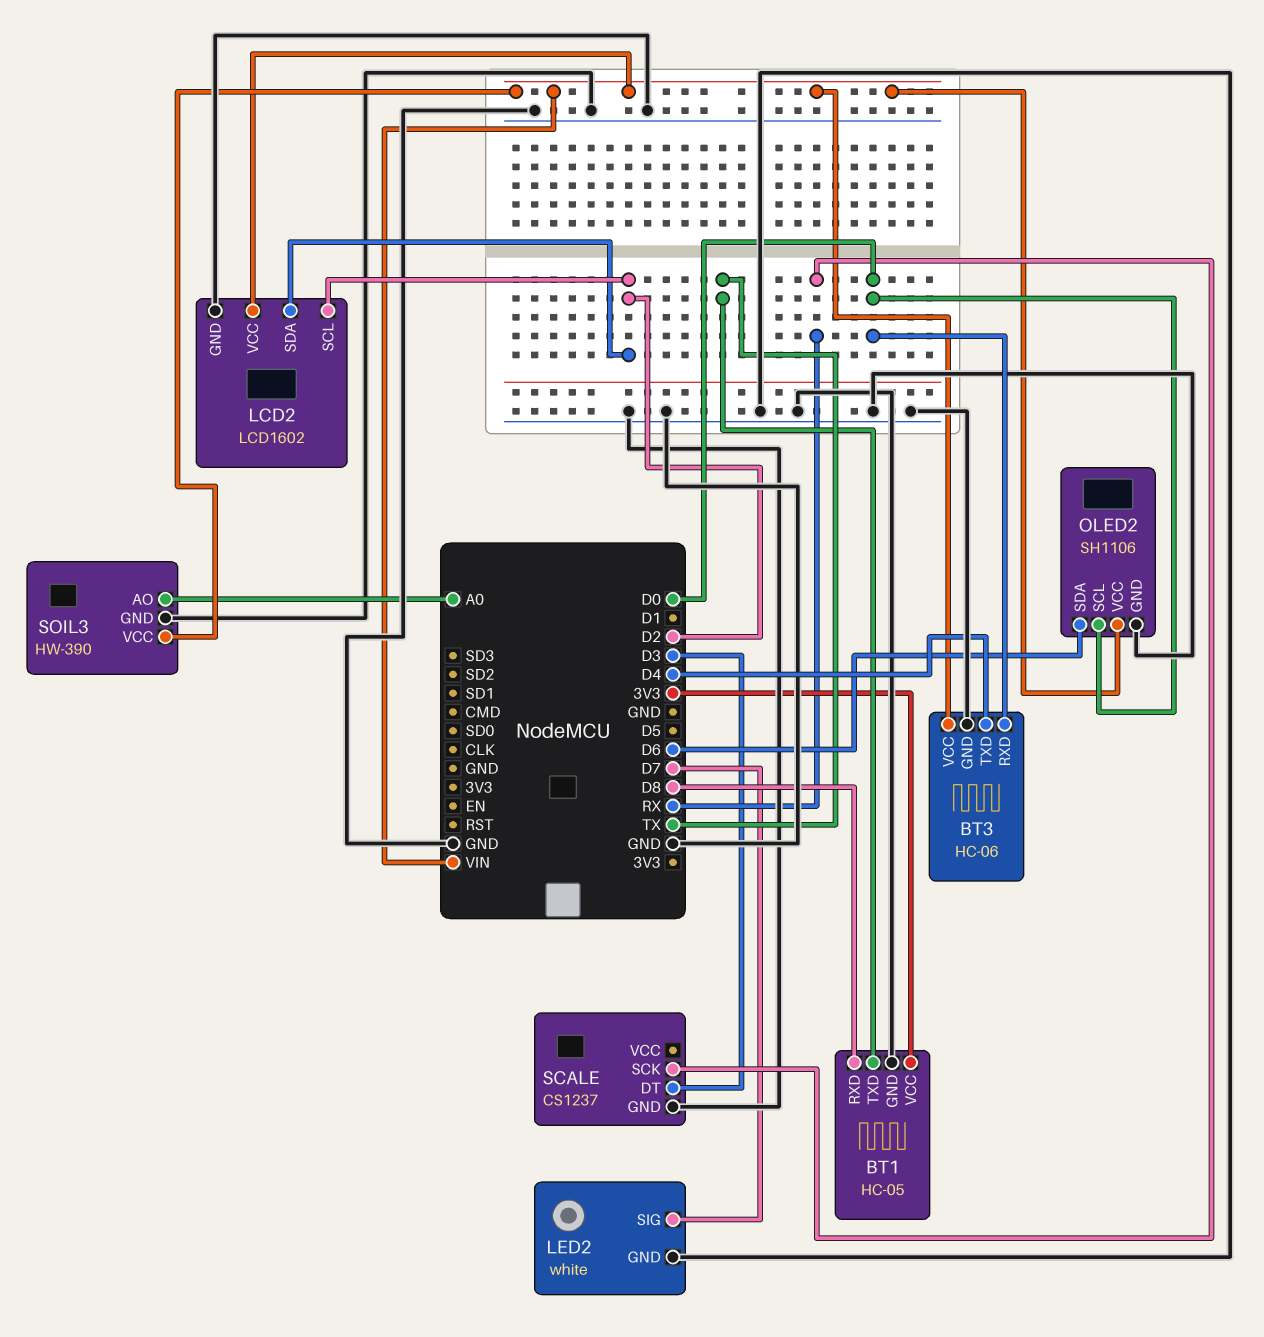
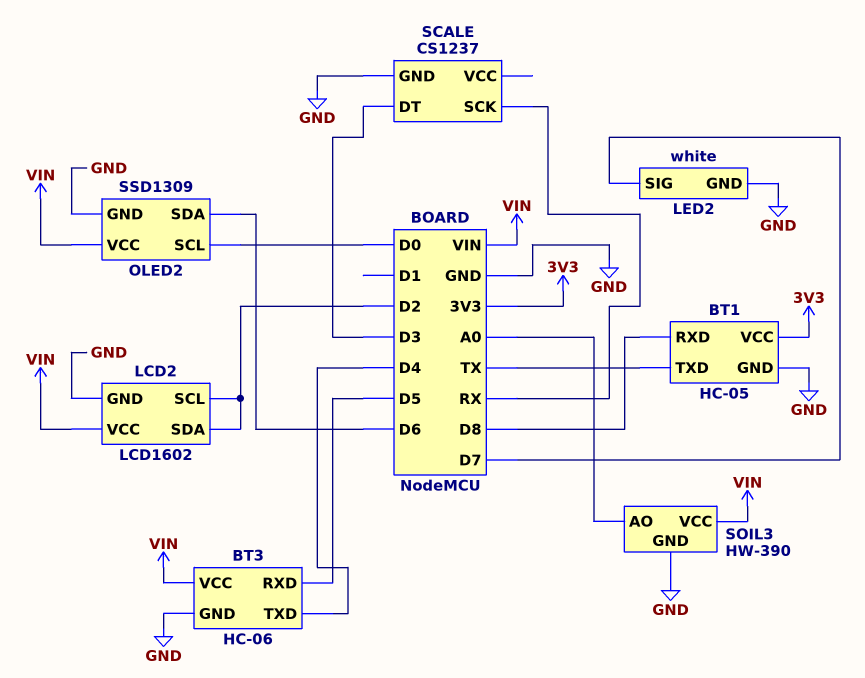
BT3 pin RXD: D0 -> D5
OLED2: SH1106 -> SSD1309

